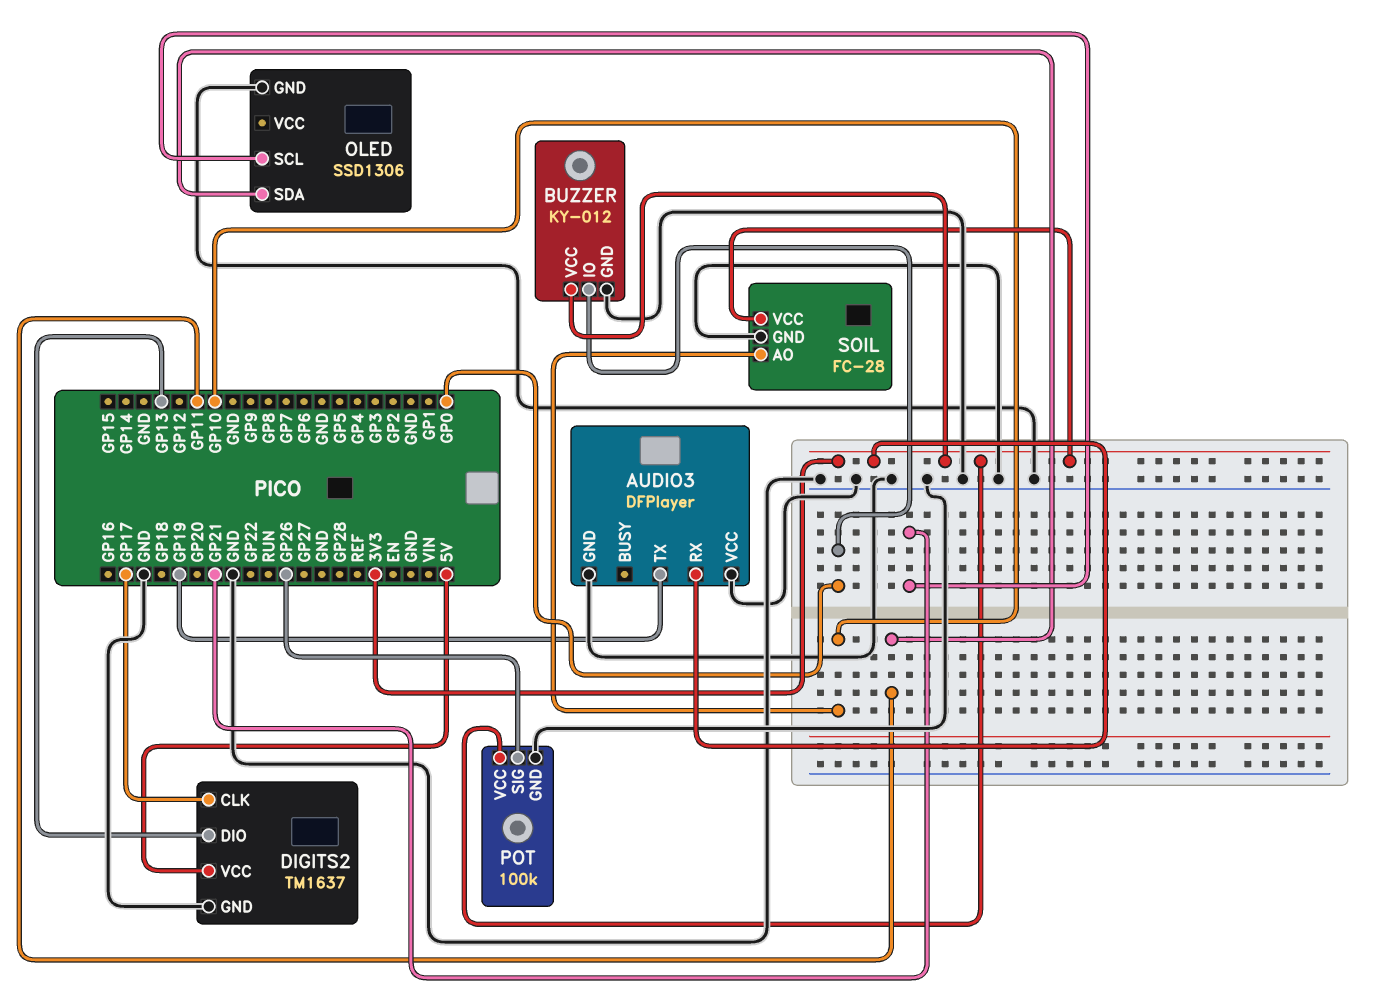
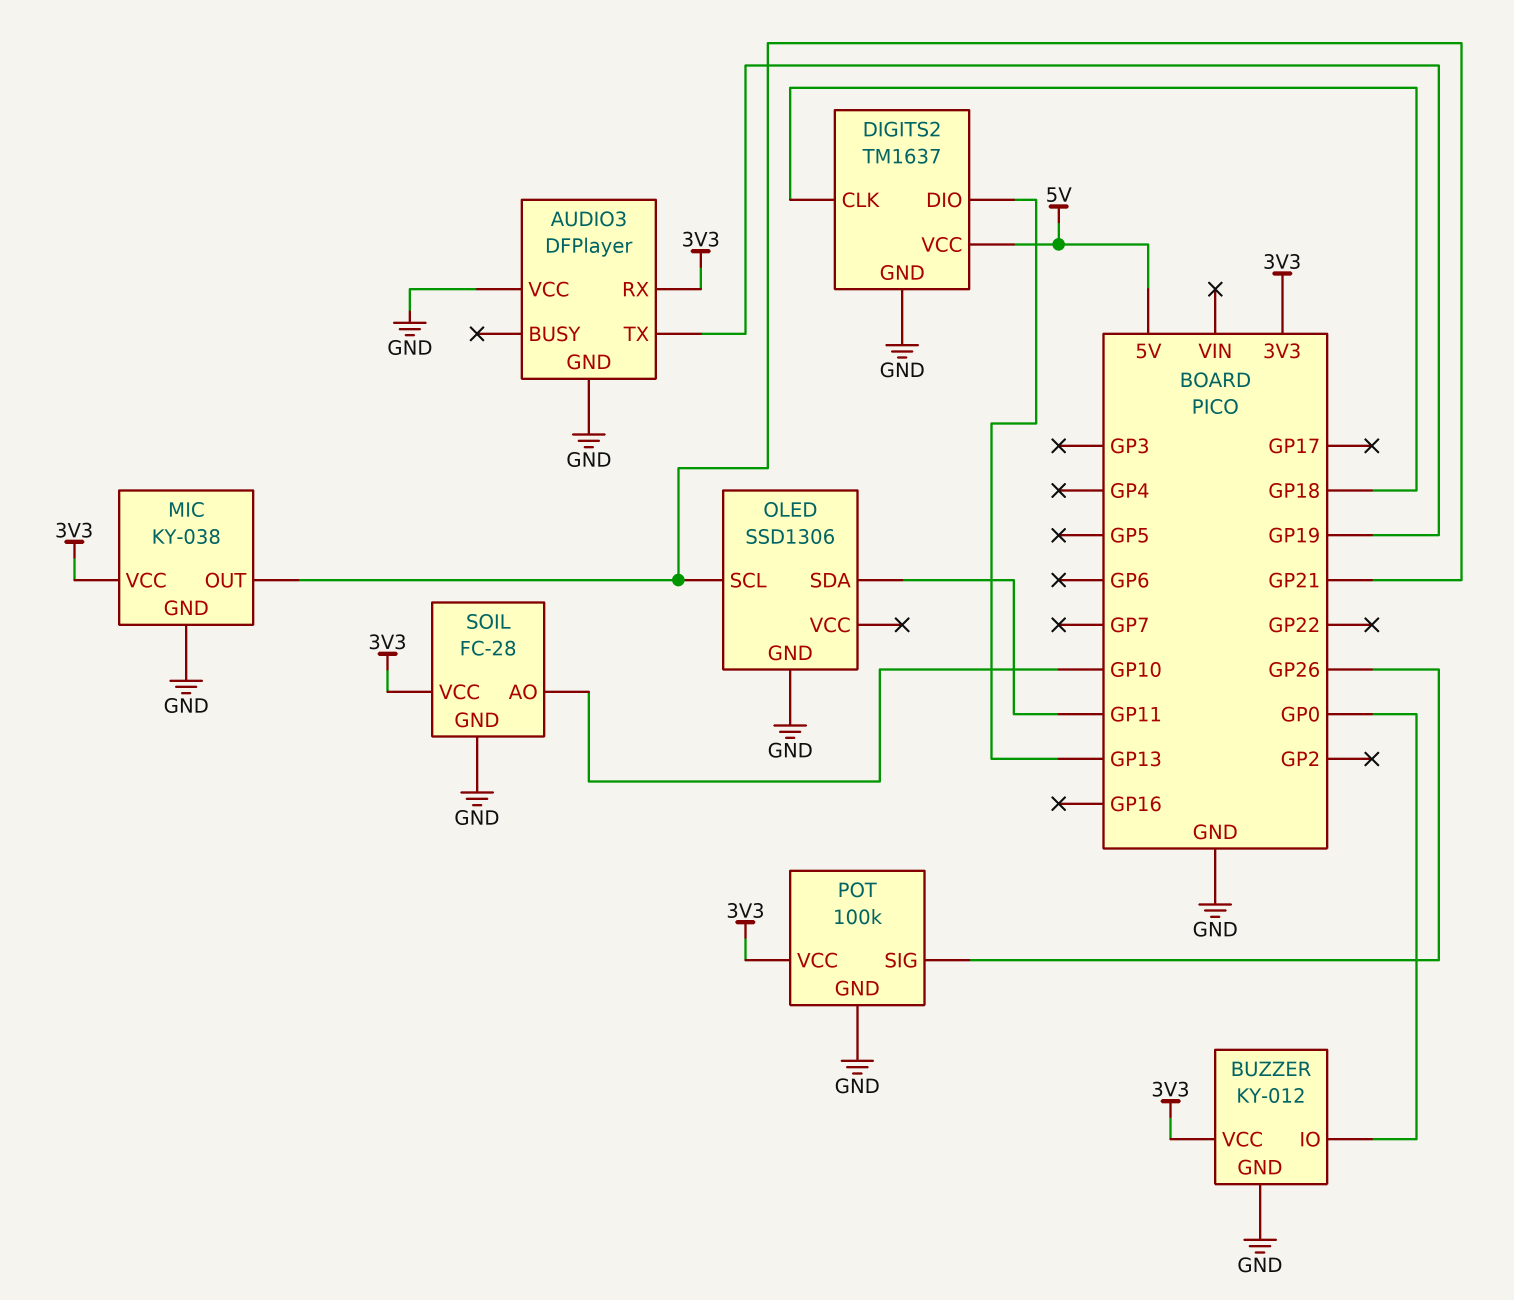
DIGITS2 pin CLK: GP17 -> GP18
MIC: none -> KY-038
MIC pin GND: none -> GND
MIC pin OUT: none -> GP21
MIC pin VCC: none -> 3V3

